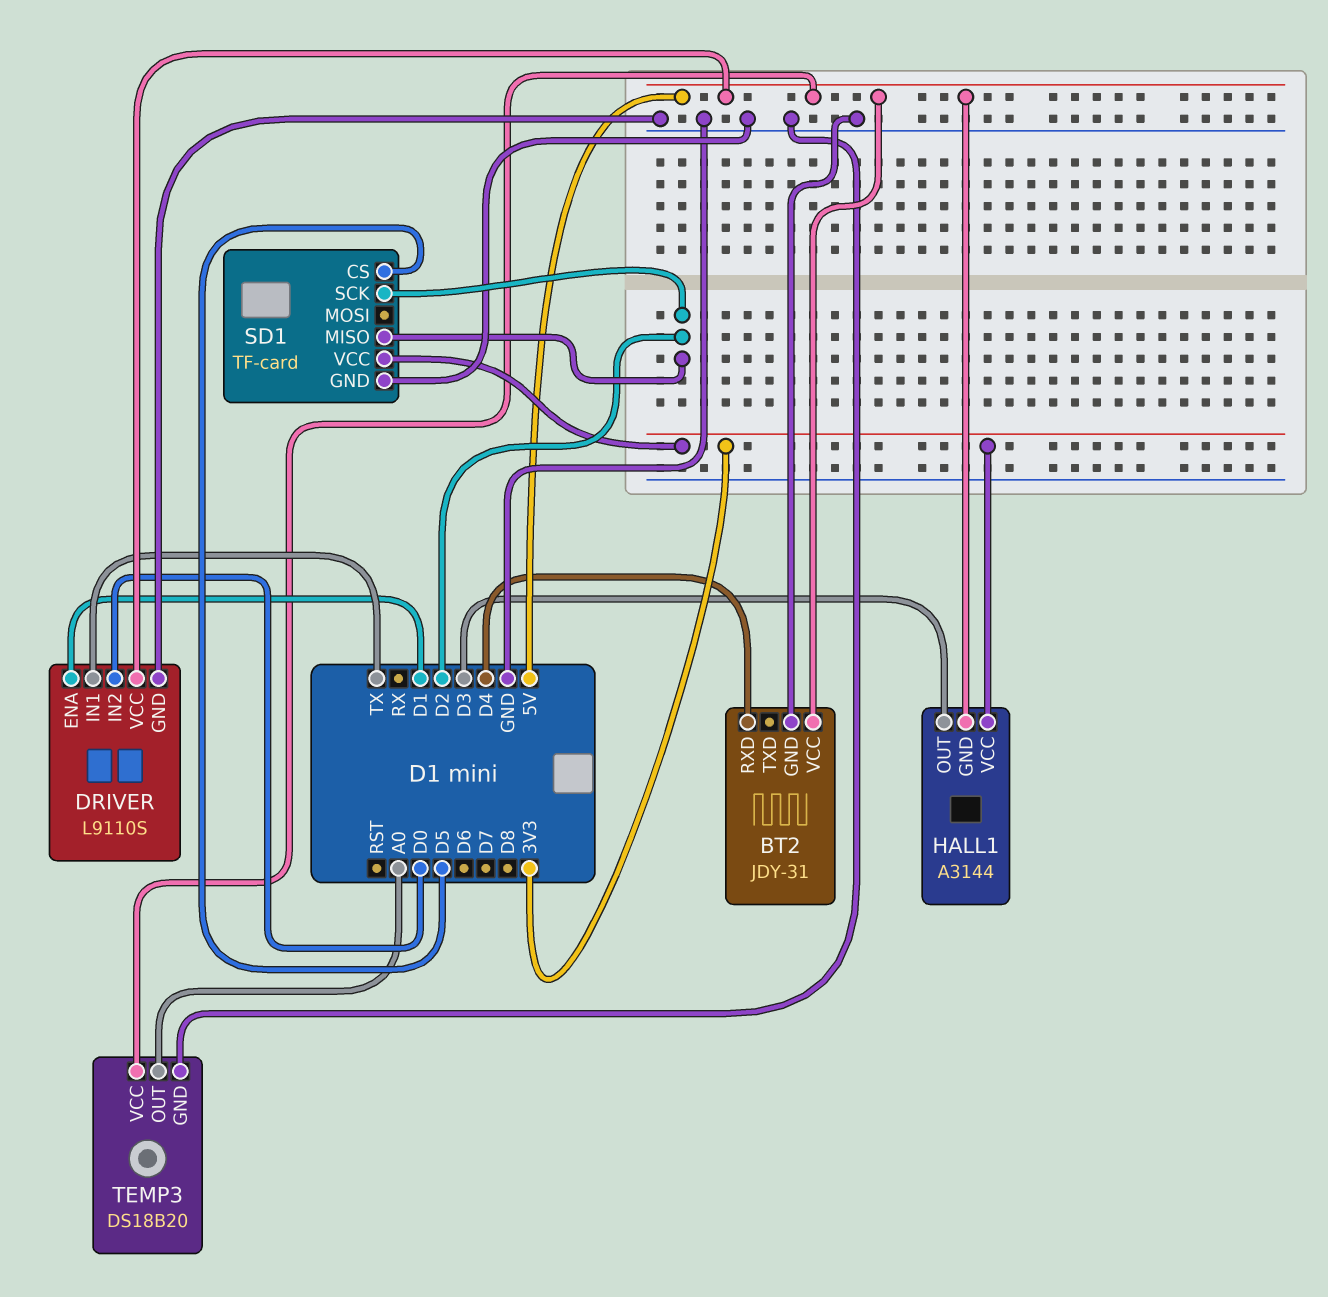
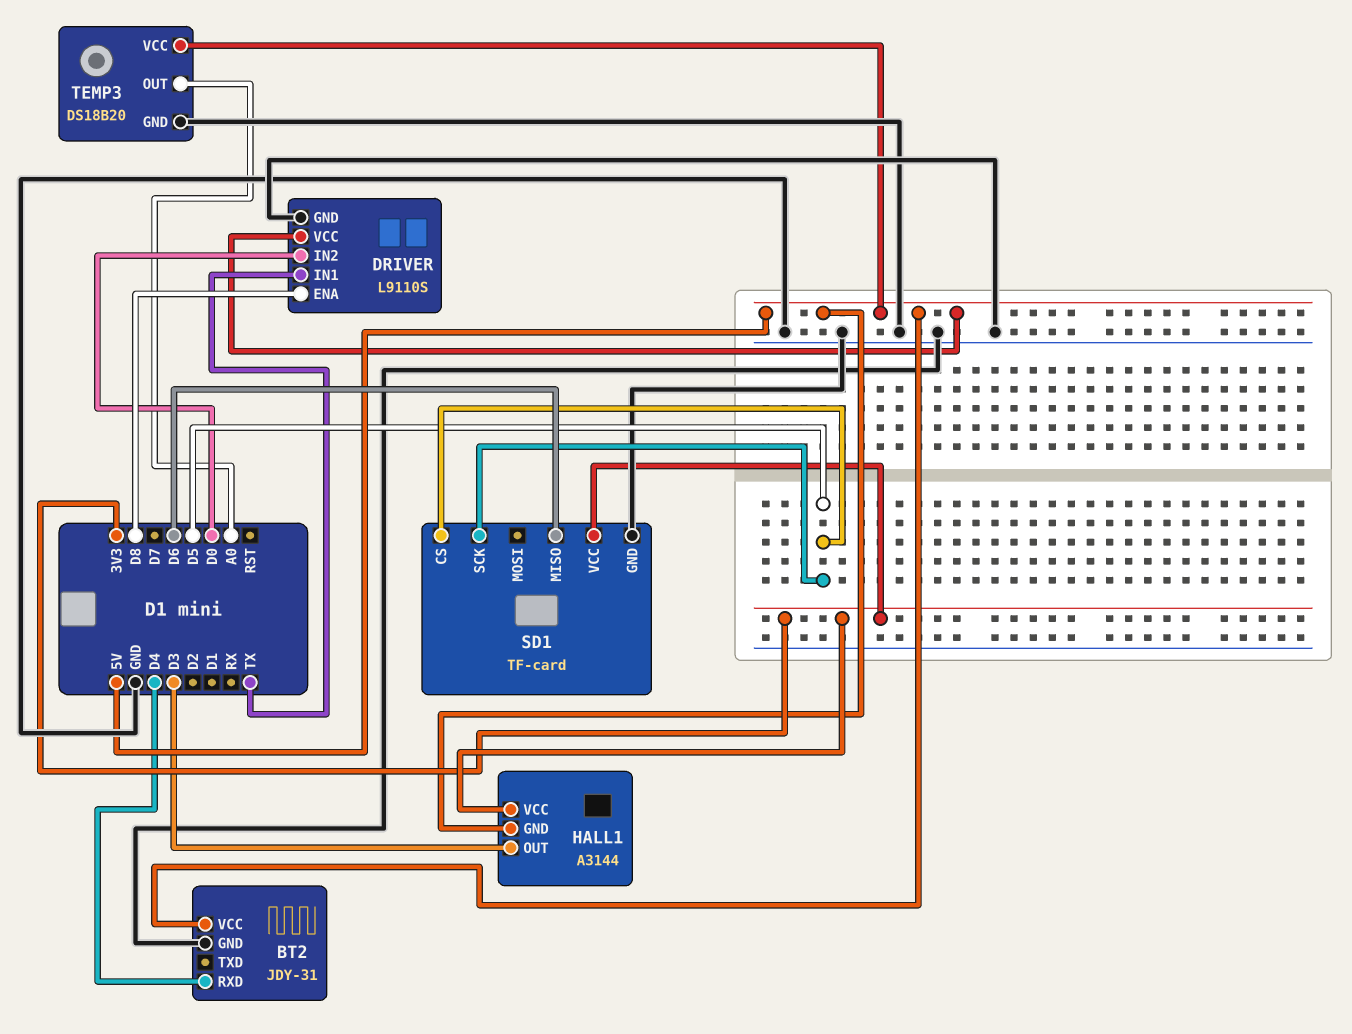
DRIVER pin ENA: D1 -> D8
SD1 pin MISO: D2 -> D6
SD1 pin SCK: D2 -> D5

